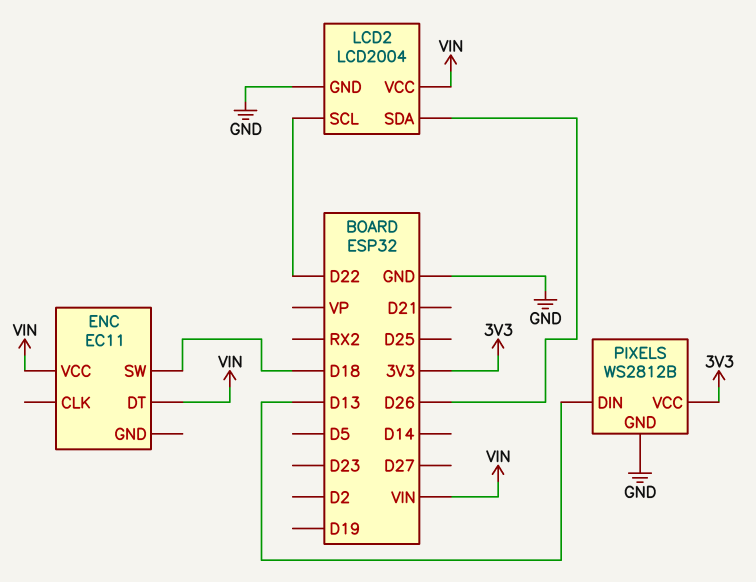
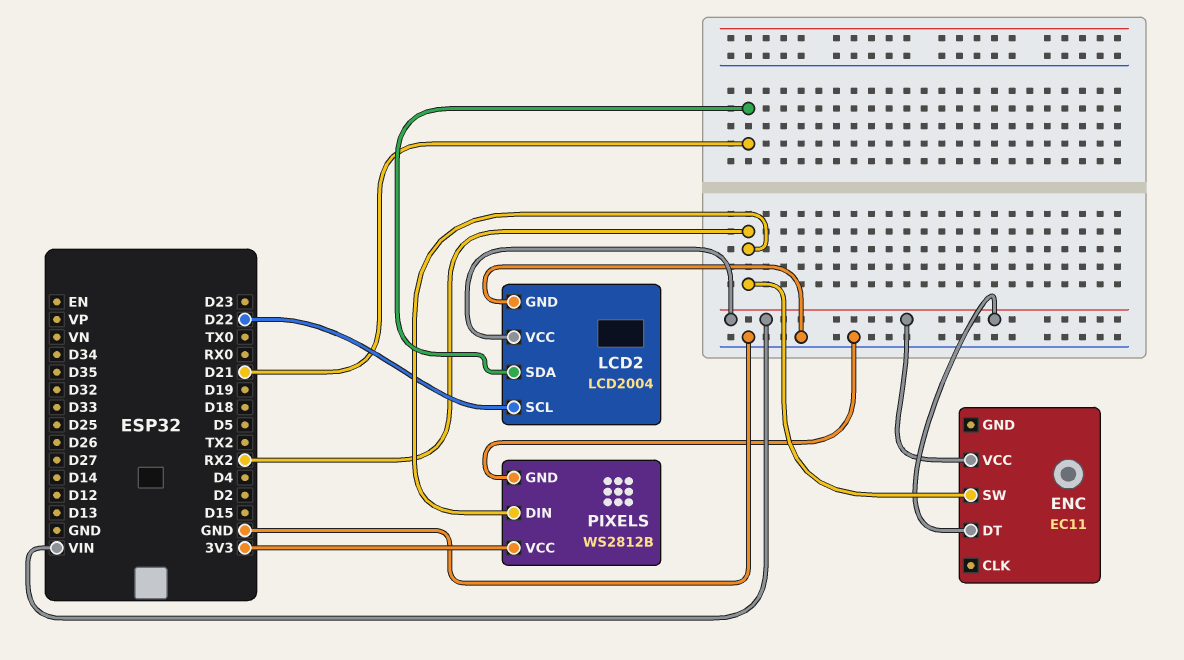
ENC pin SW: D18 -> RX2
LCD2 pin SDA: D26 -> D21
PIXELS pin DIN: D13 -> RX2

